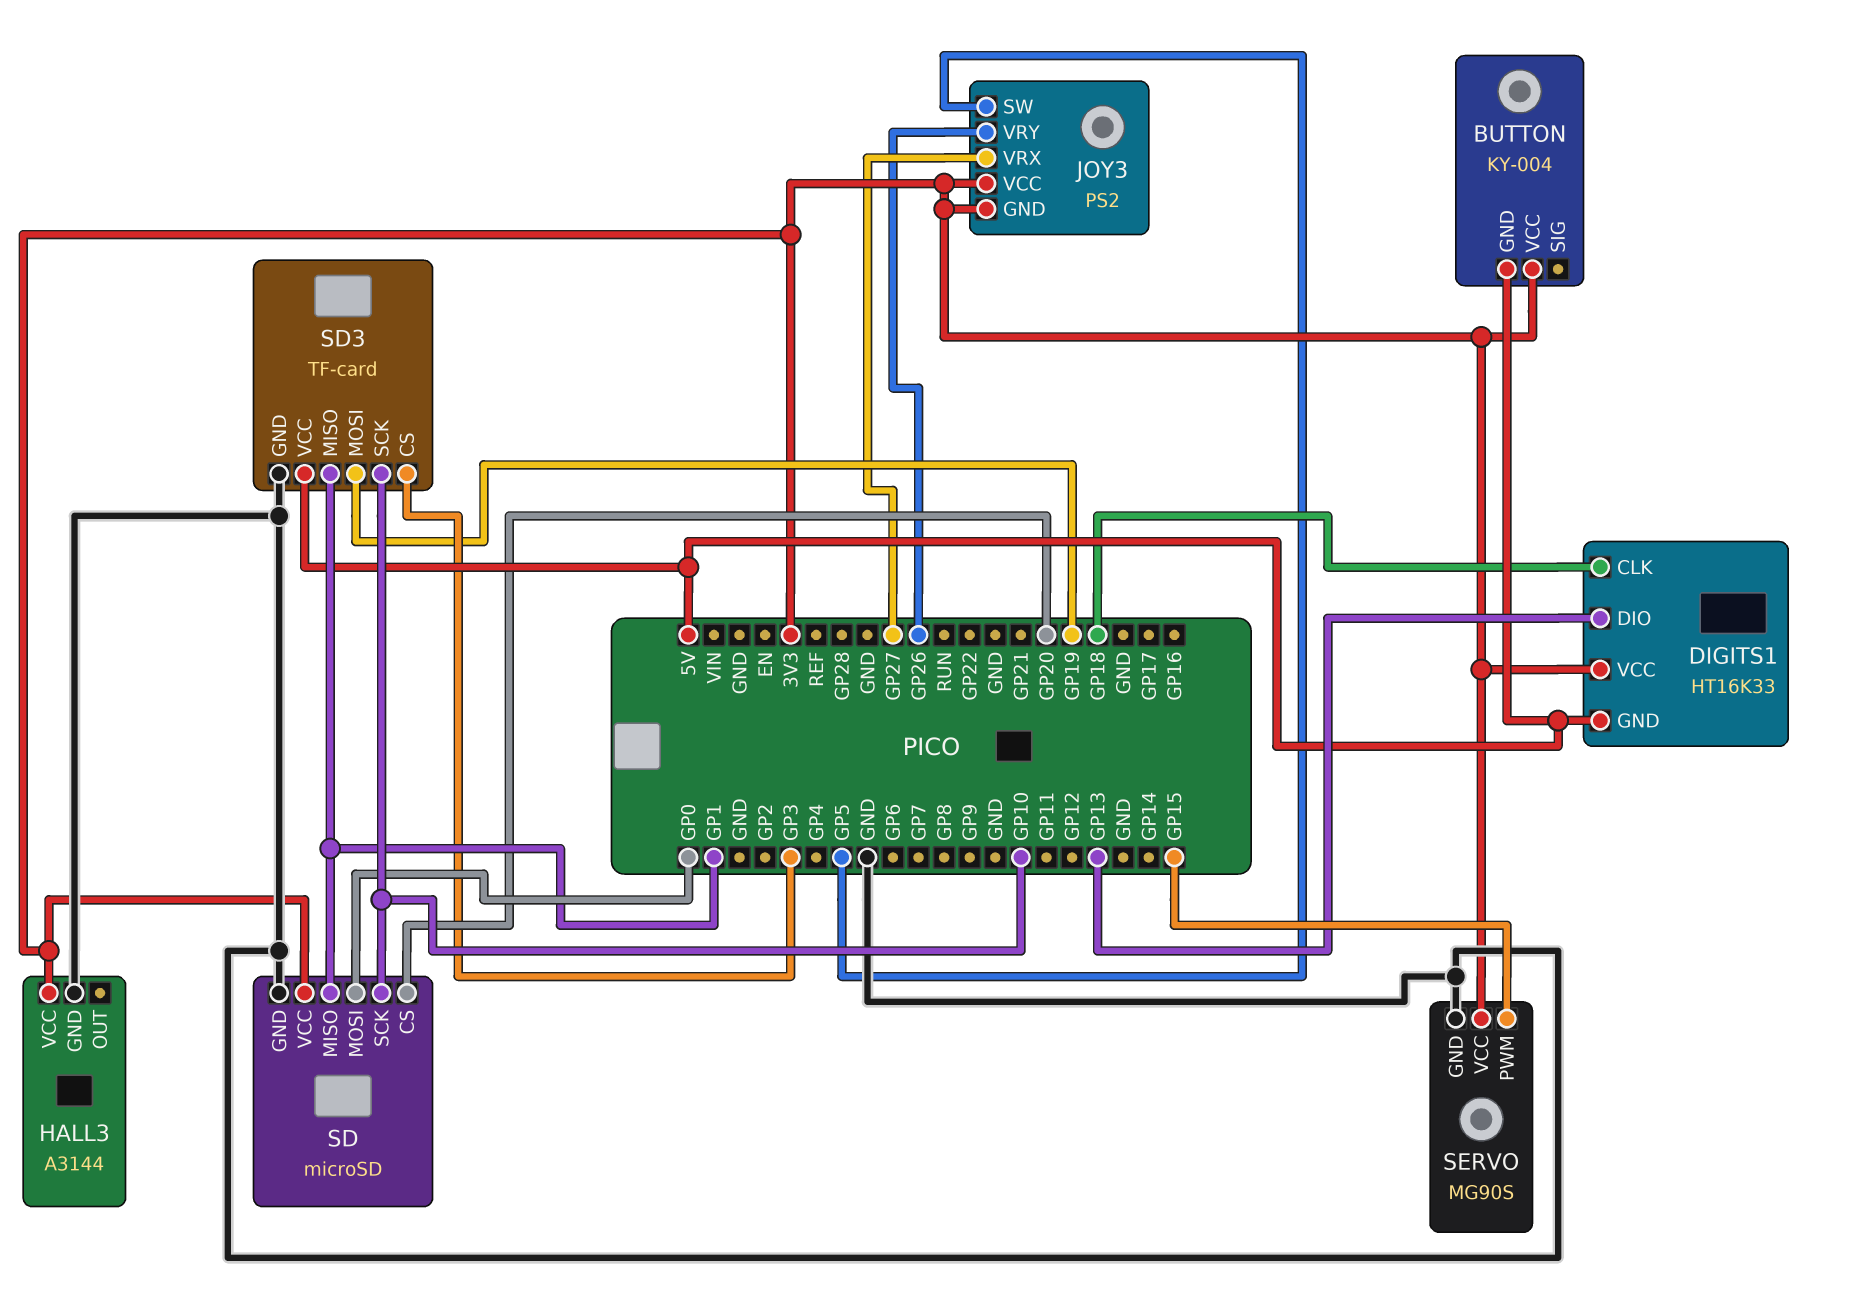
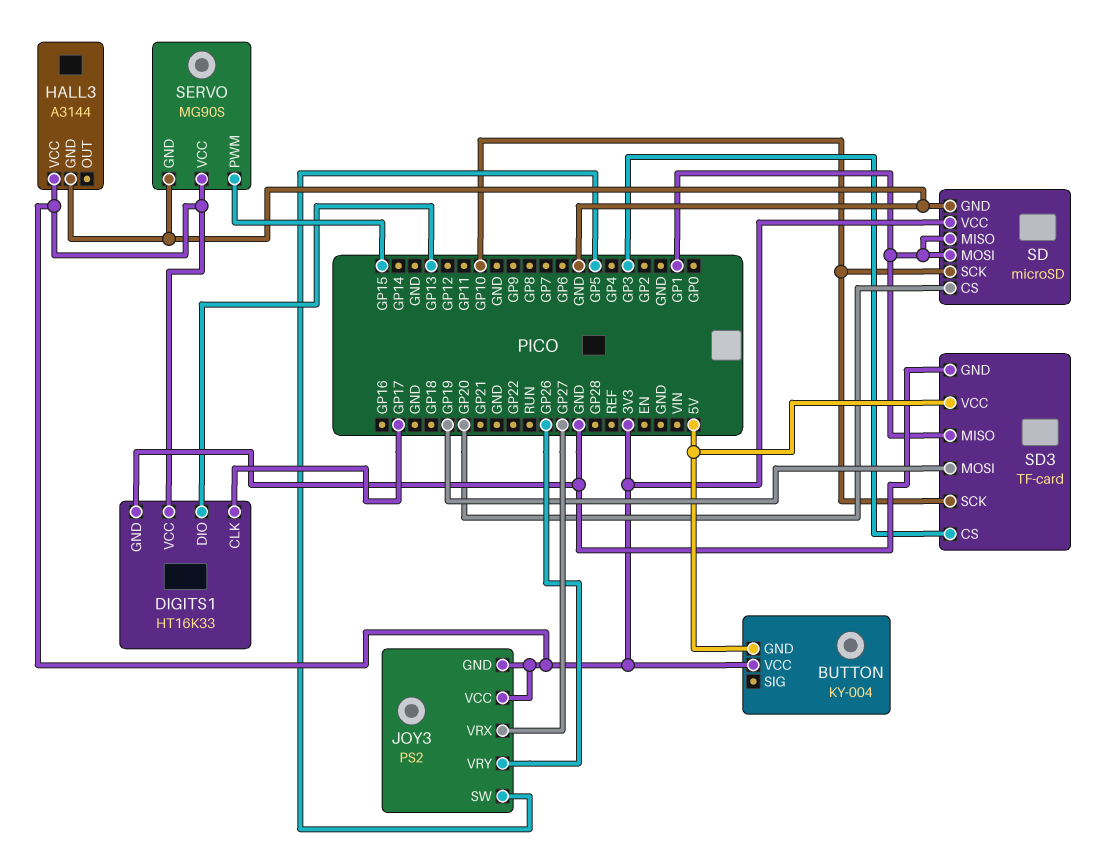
DIGITS1 pin CLK: GP18 -> GP17
DIGITS1 pin GND: 5V -> GND
SD pin MOSI: GP0 -> GP1

